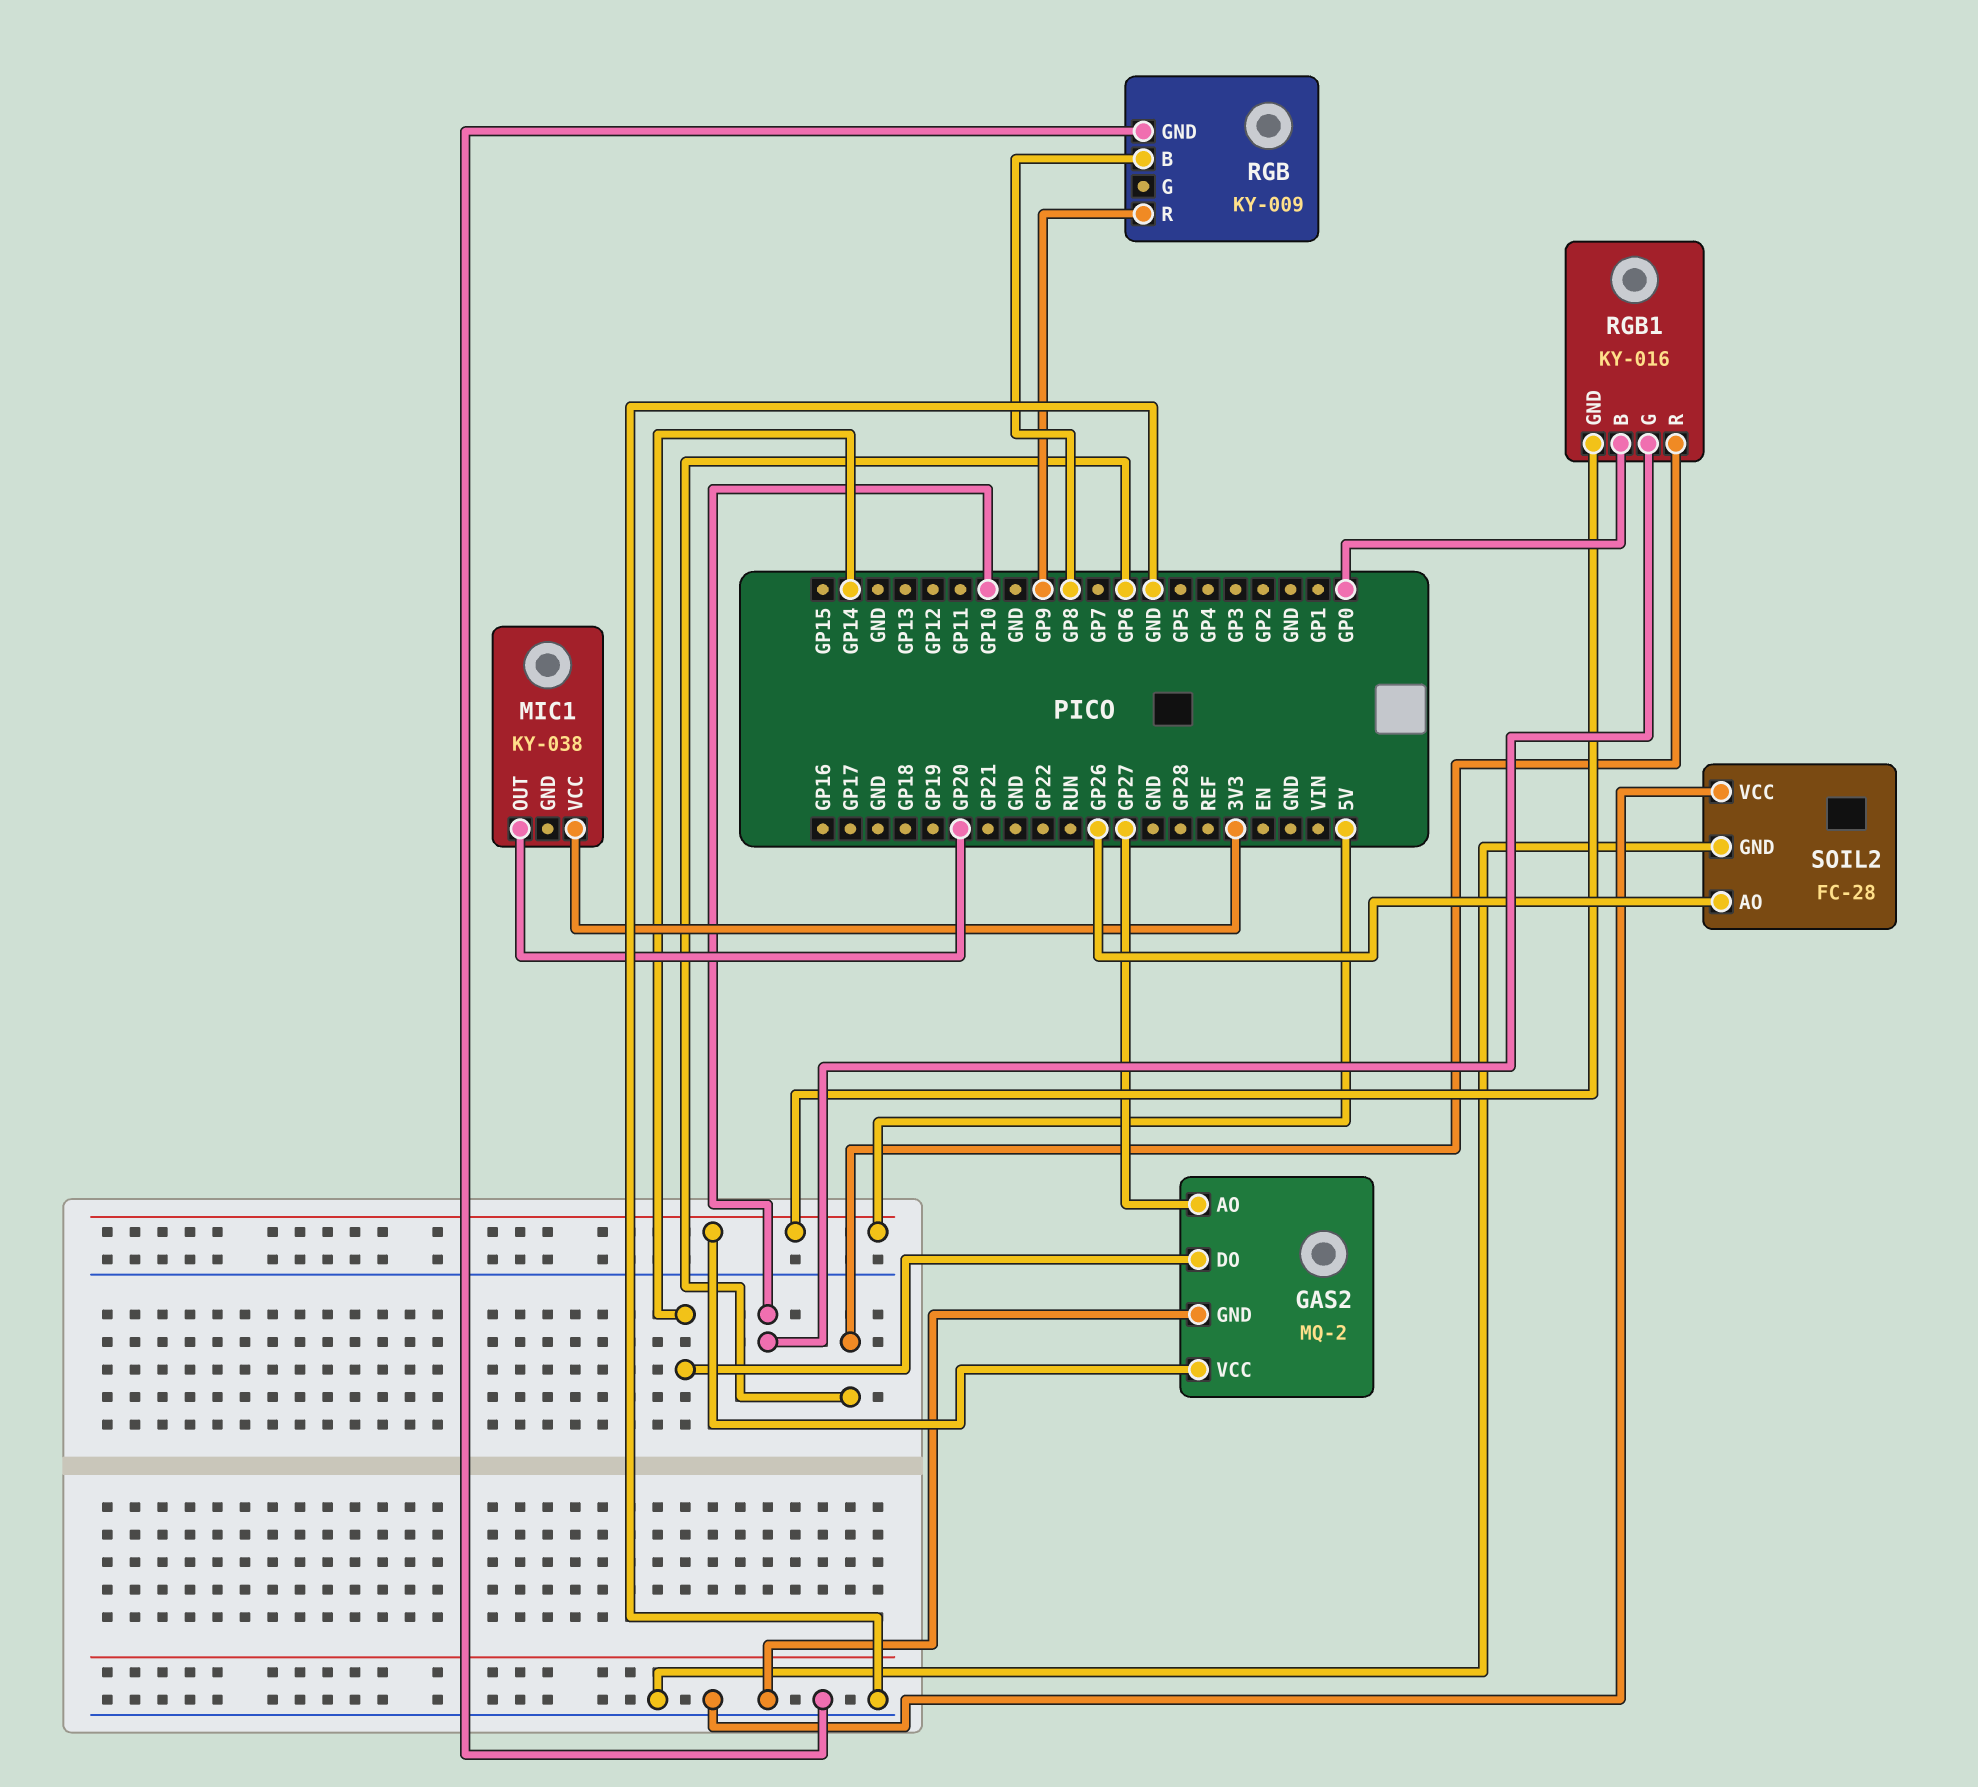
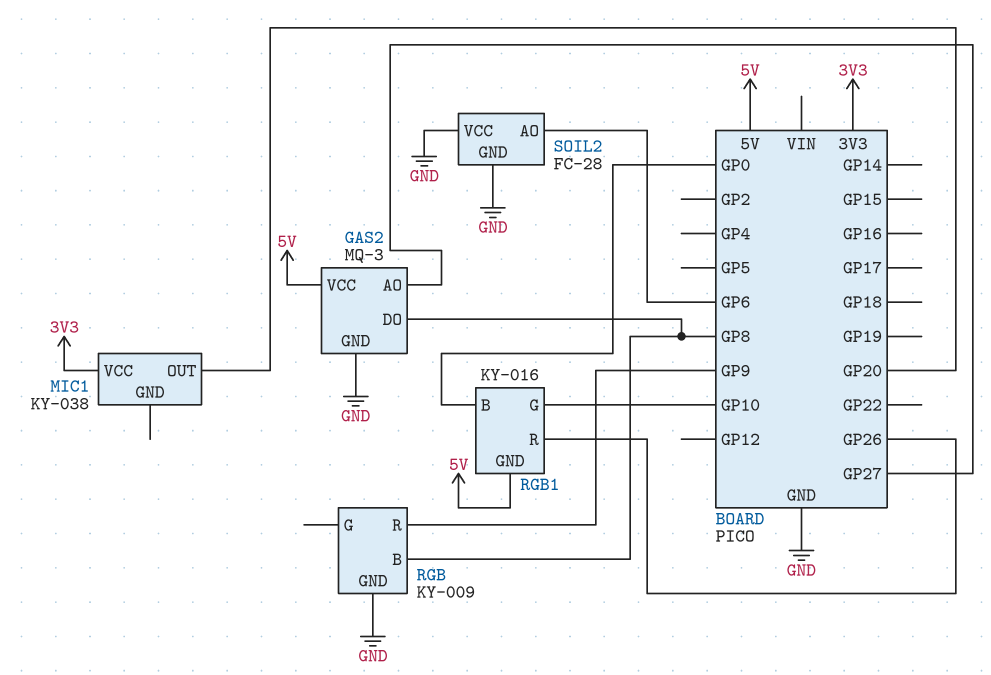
GAS2: MQ-2 -> MQ-3
GAS2 pin DO: GP14 -> GP8
RGB1 pin R: GP6 -> GP26
SOIL2 pin AO: GP26 -> GP6

